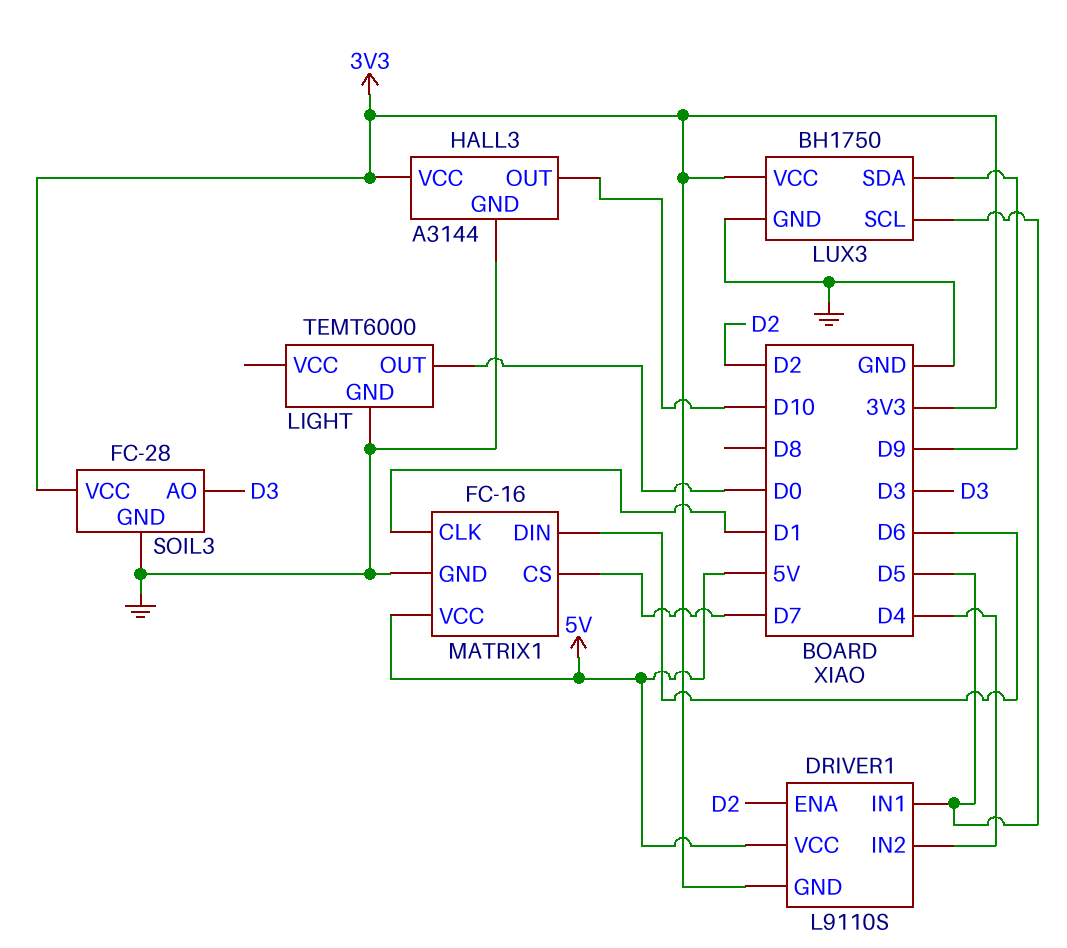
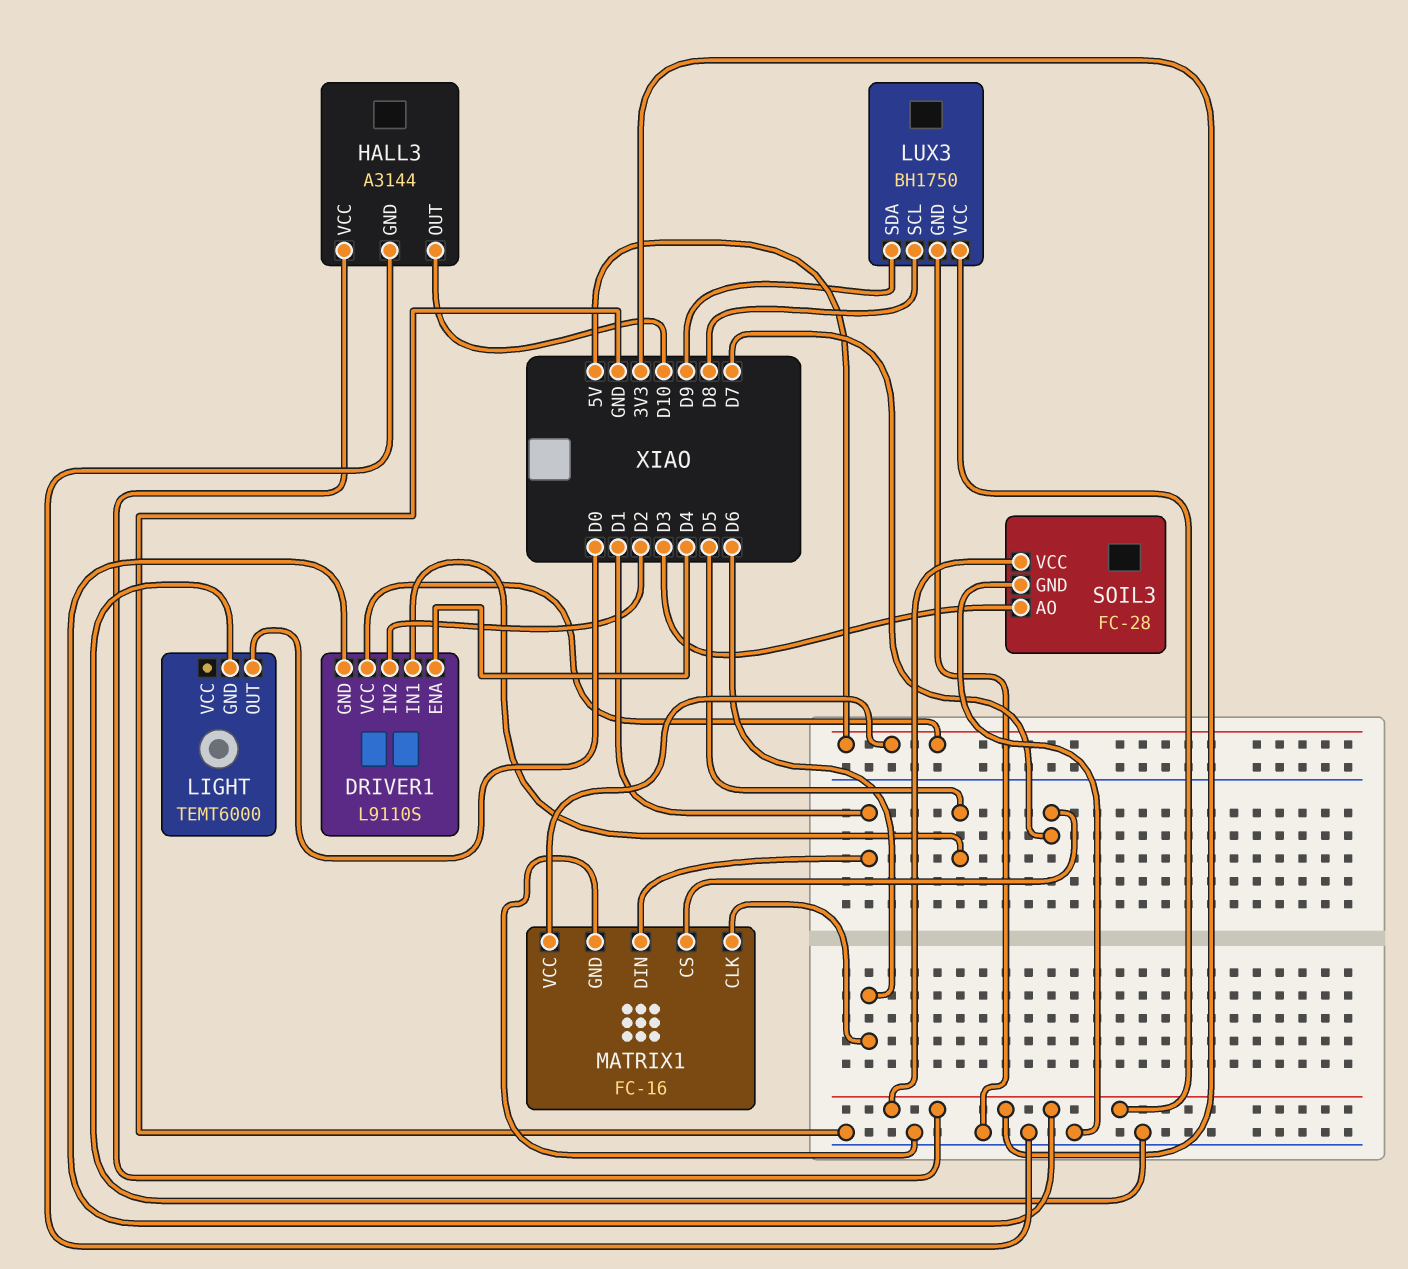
DRIVER1 pin ENA: D2 -> D4
DRIVER1 pin IN2: D4 -> D2
LUX3 pin SCL: D5 -> D8
MATRIX1 pin CLK: D1 -> D6
MATRIX1 pin DIN: D6 -> D1

